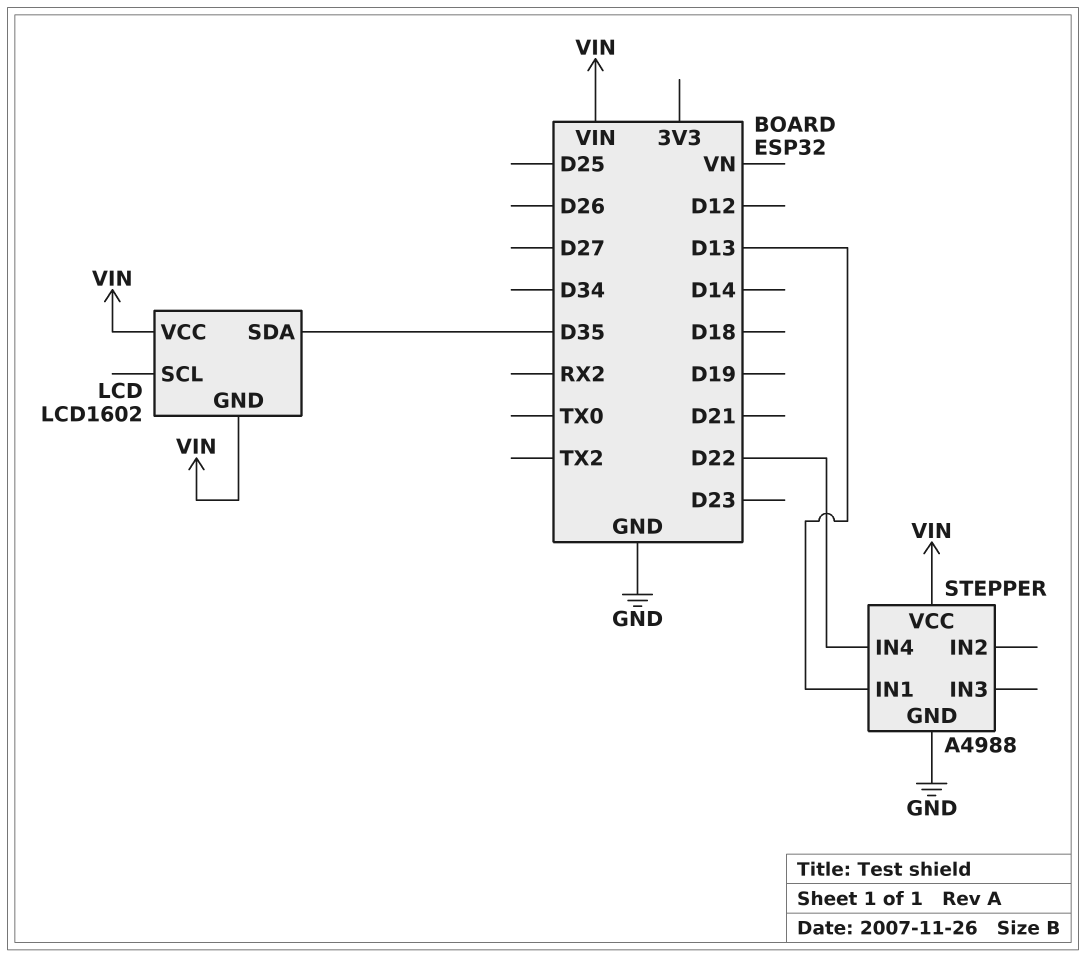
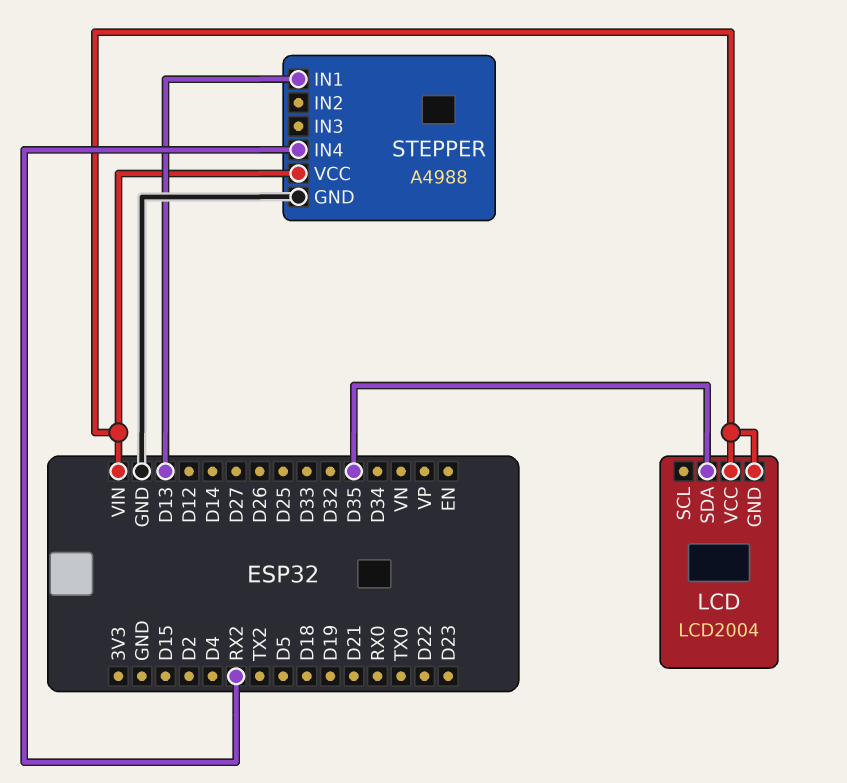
LCD: LCD1602 -> LCD2004
STEPPER pin IN4: D22 -> RX2

